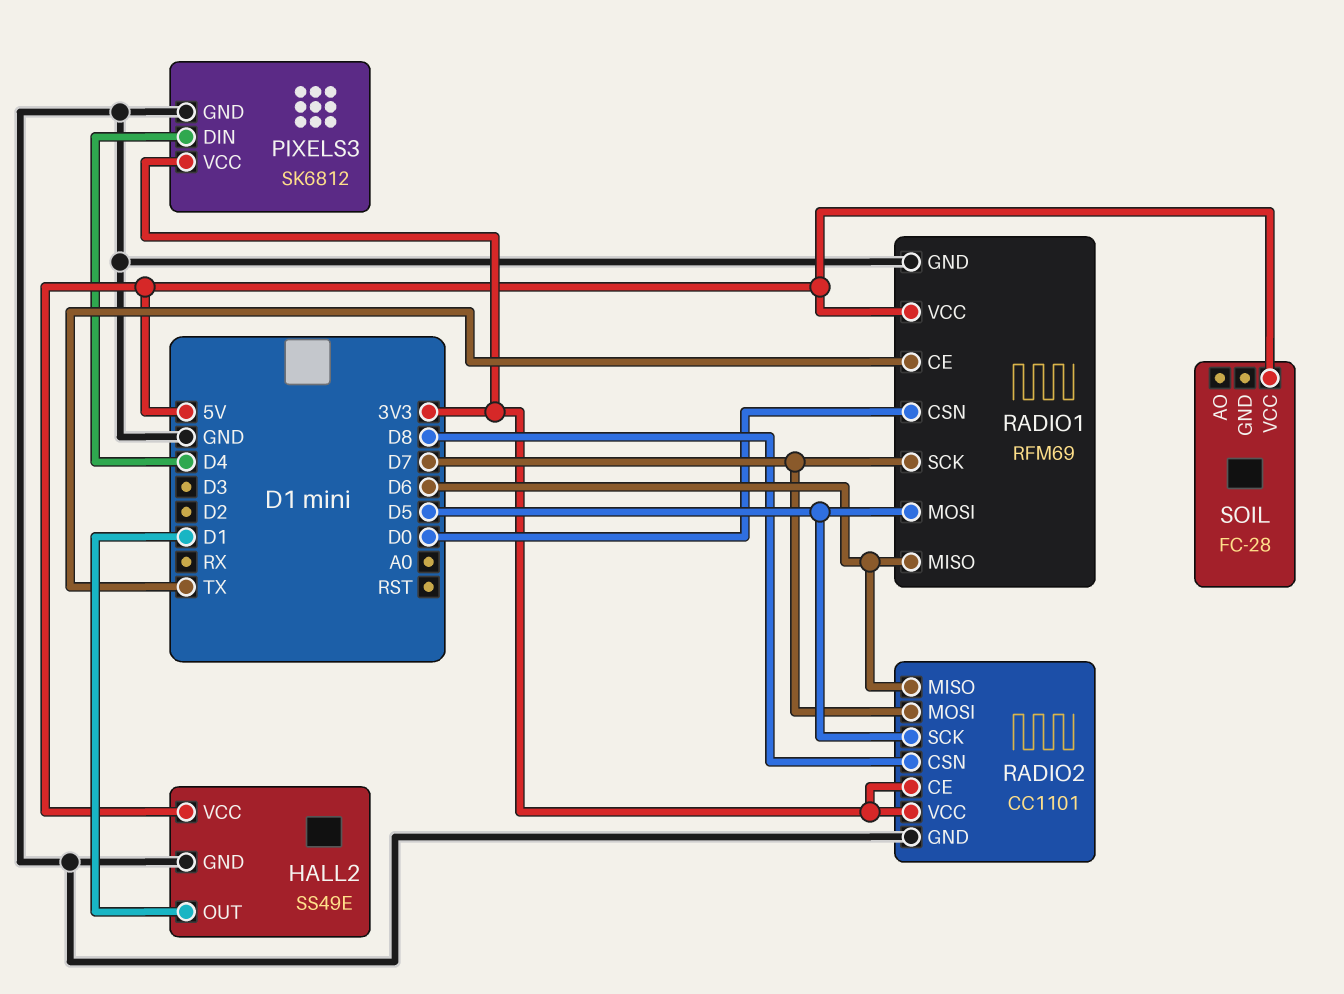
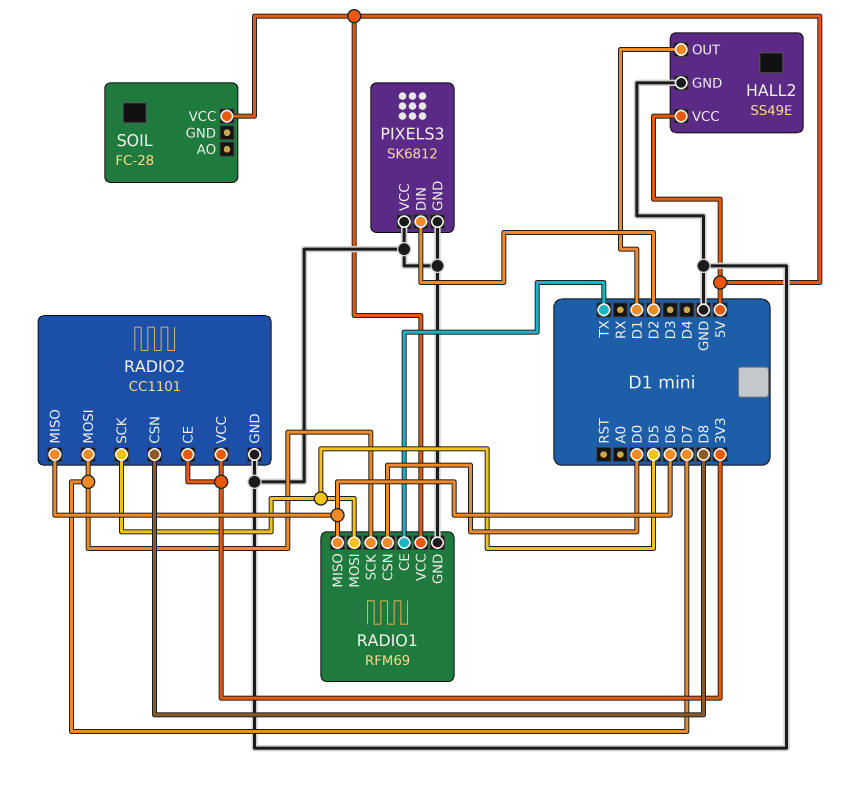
PIXELS3 pin DIN: D4 -> D2
PIXELS3 pin VCC: 3V3 -> GND

